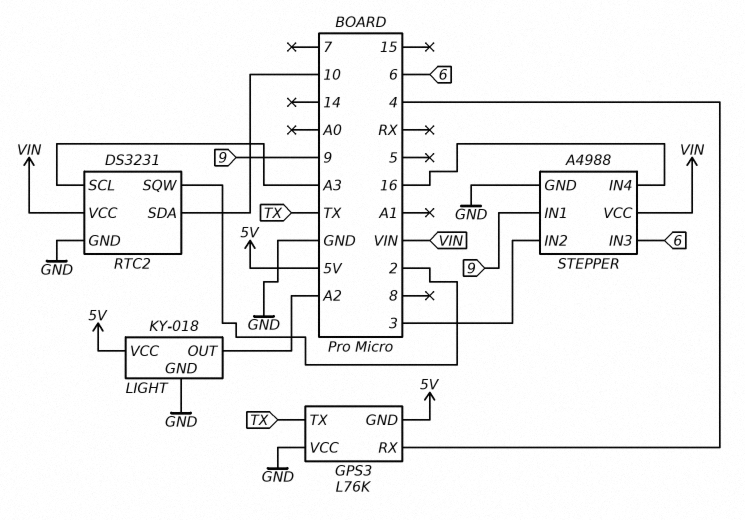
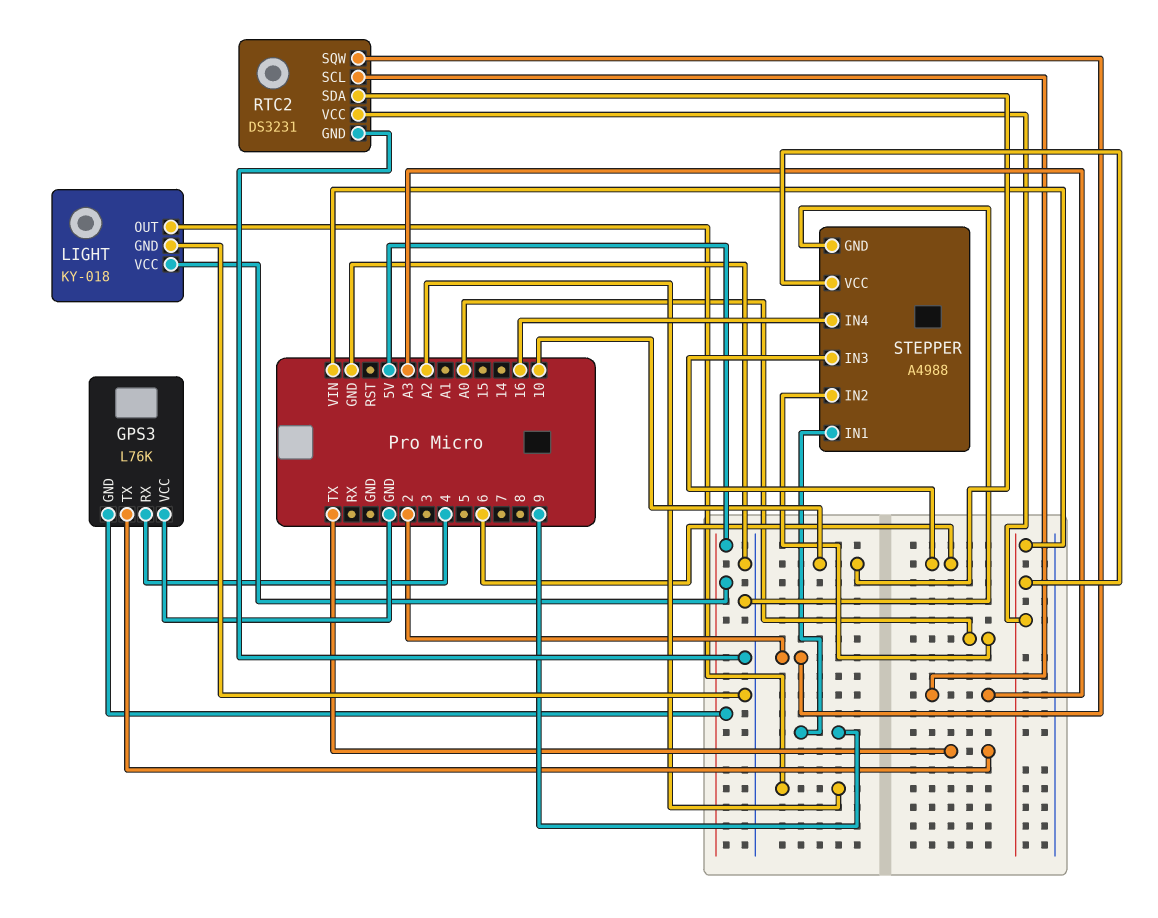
STEPPER pin IN2: 3 -> A0

